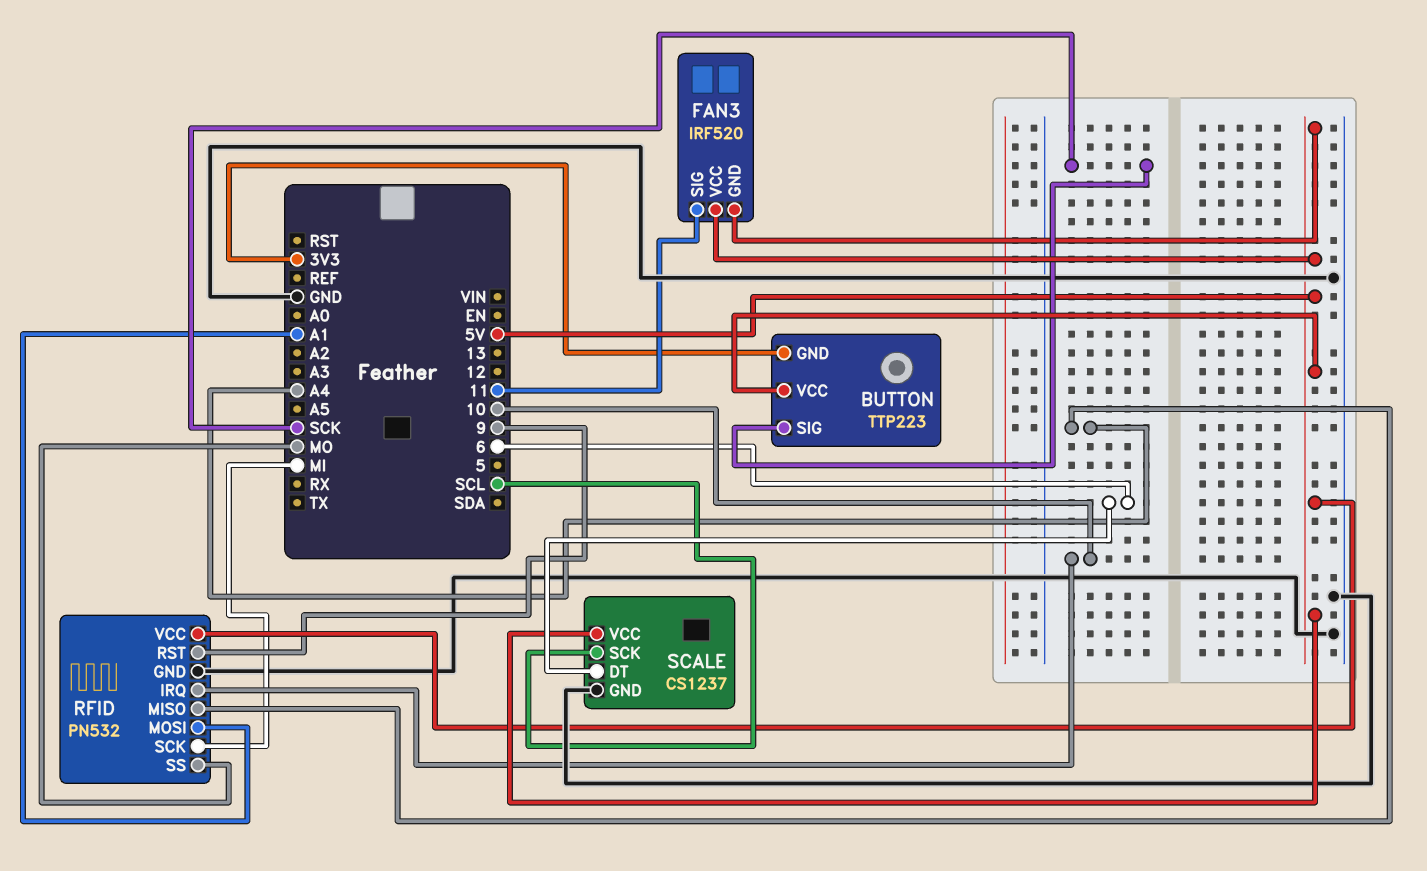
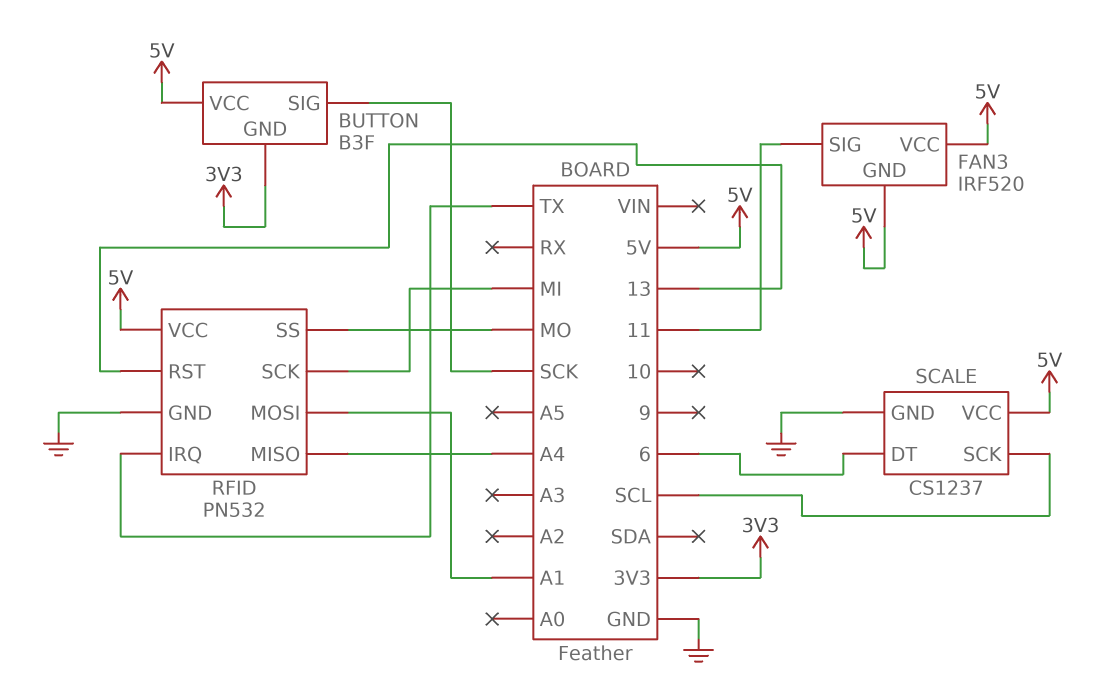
BUTTON: TTP223 -> B3F
RFID pin IRQ: 10 -> TX
RFID pin RST: 9 -> 13

